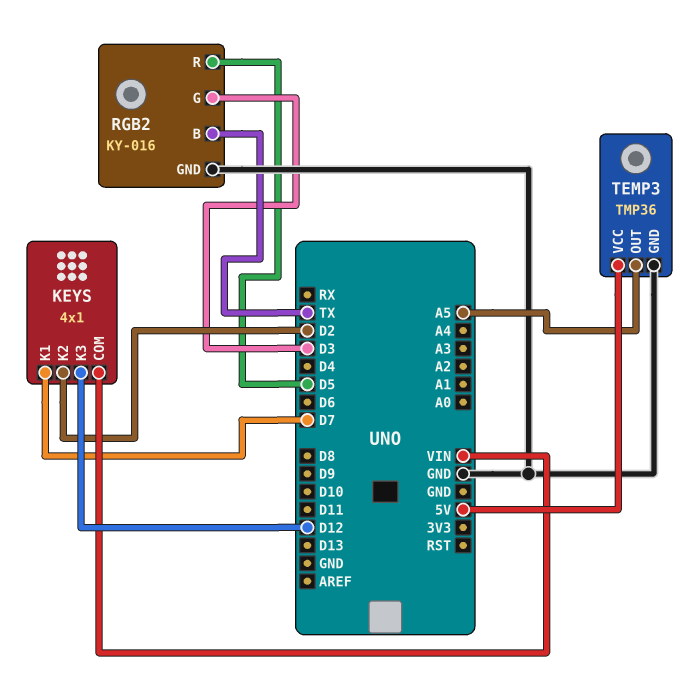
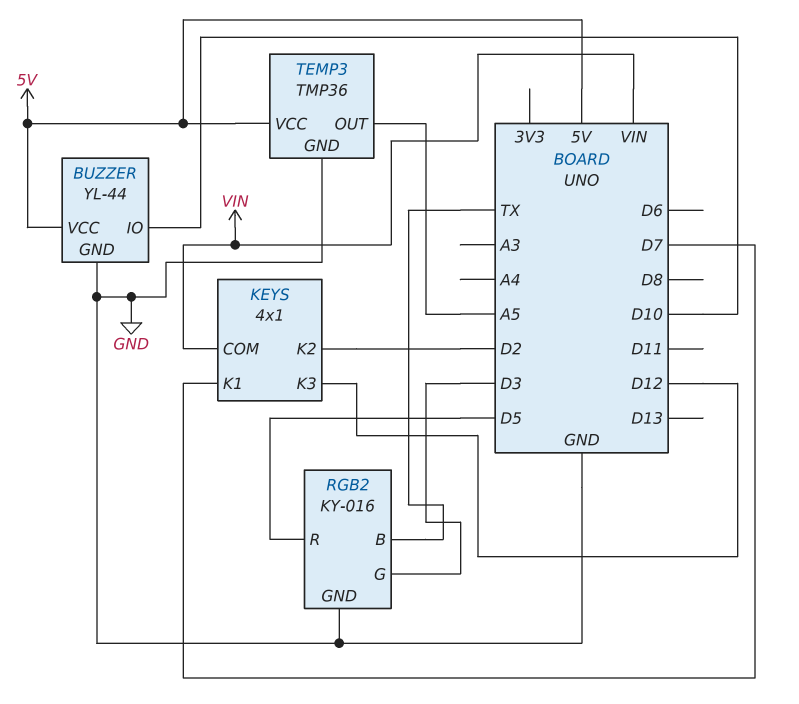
BUZZER: none -> YL-44
BUZZER pin GND: none -> GND
BUZZER pin IO: none -> D10
BUZZER pin VCC: none -> 5V

